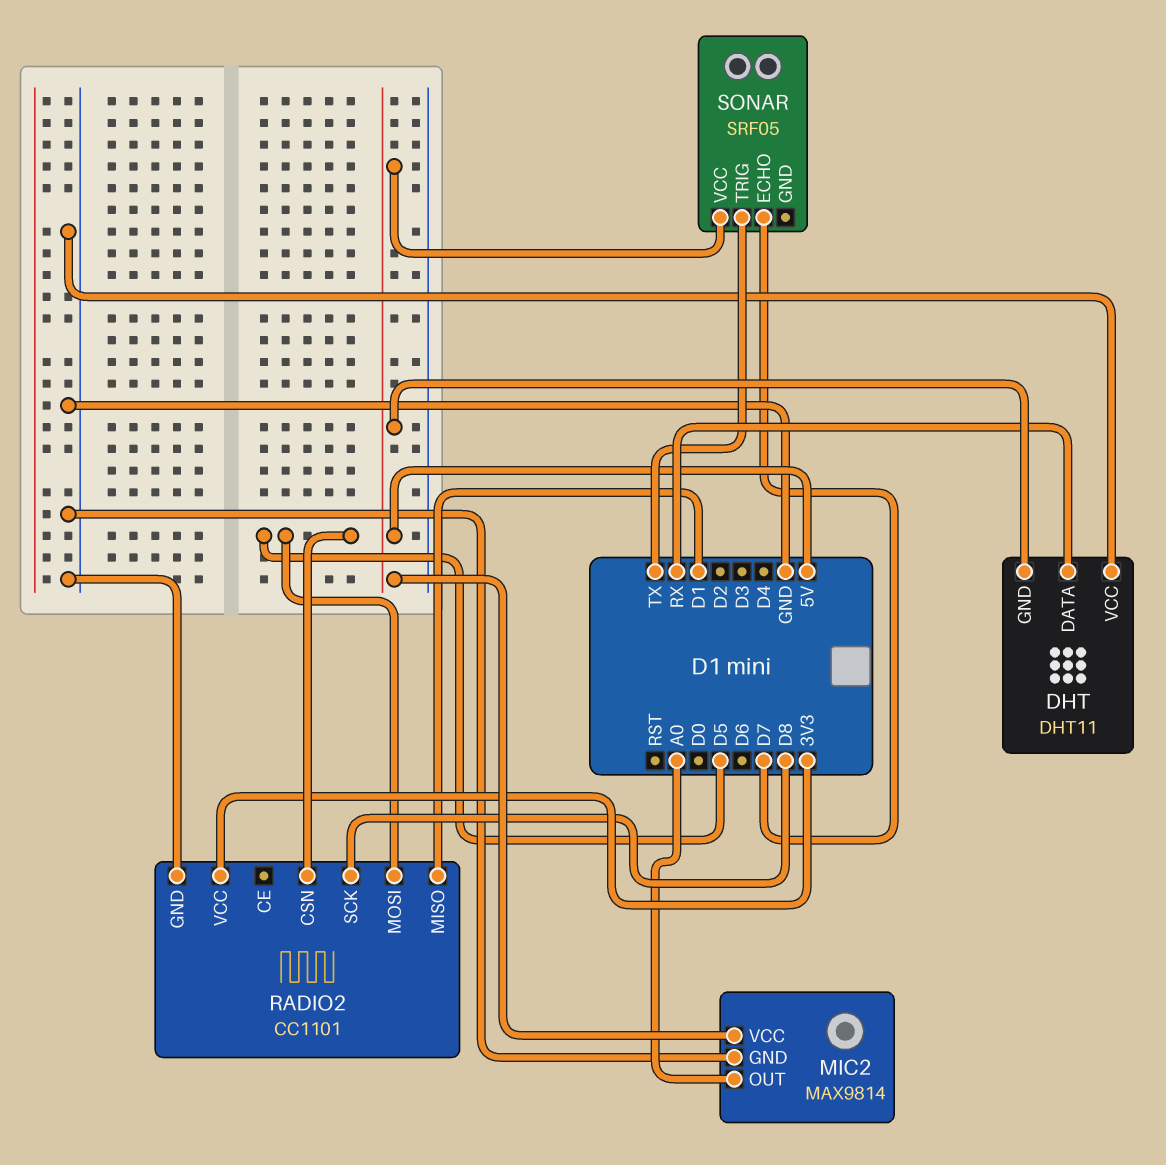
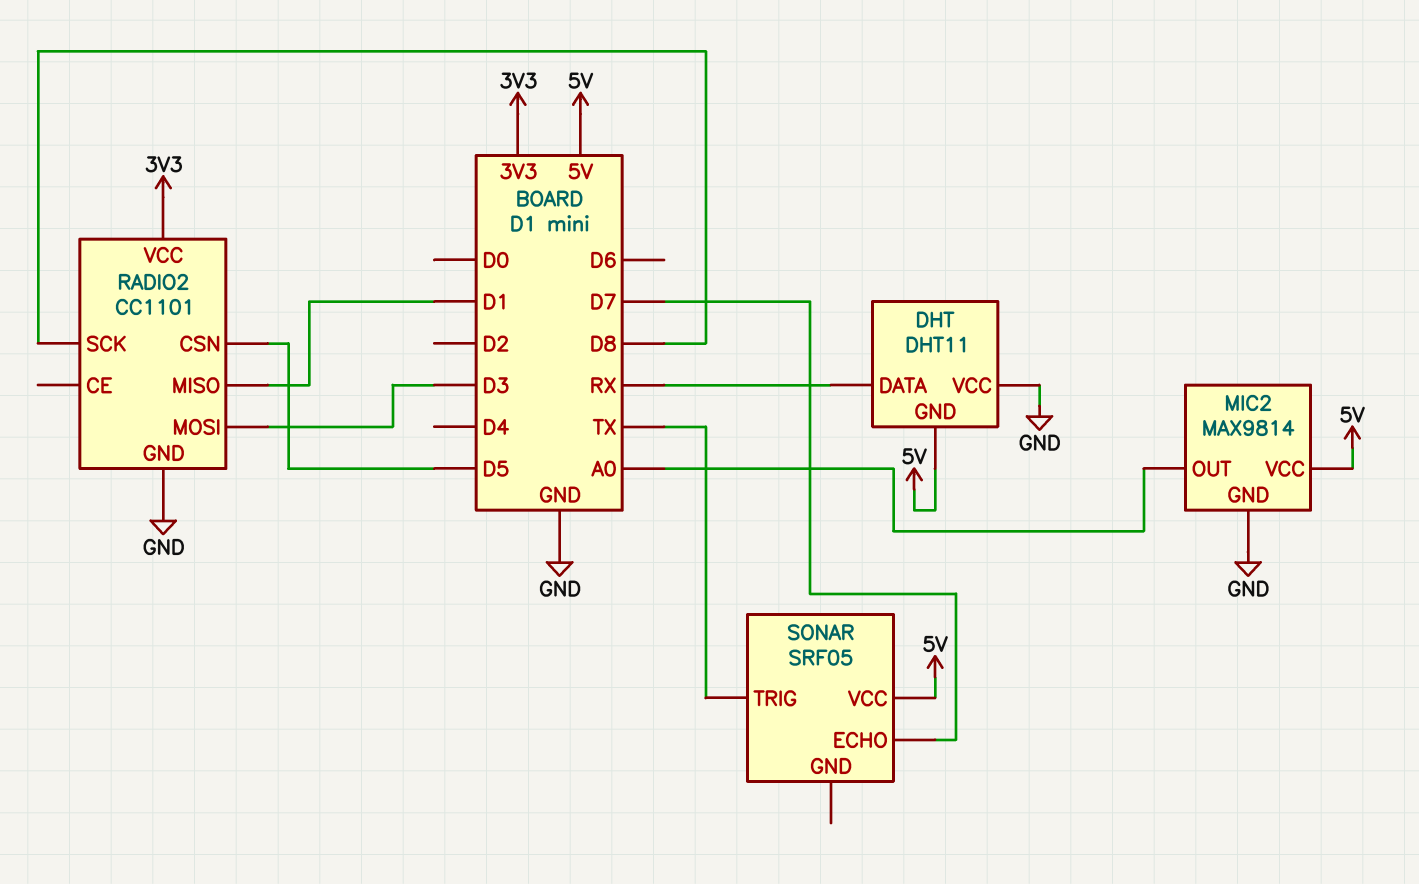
RADIO2 pin MOSI: D5 -> D3

